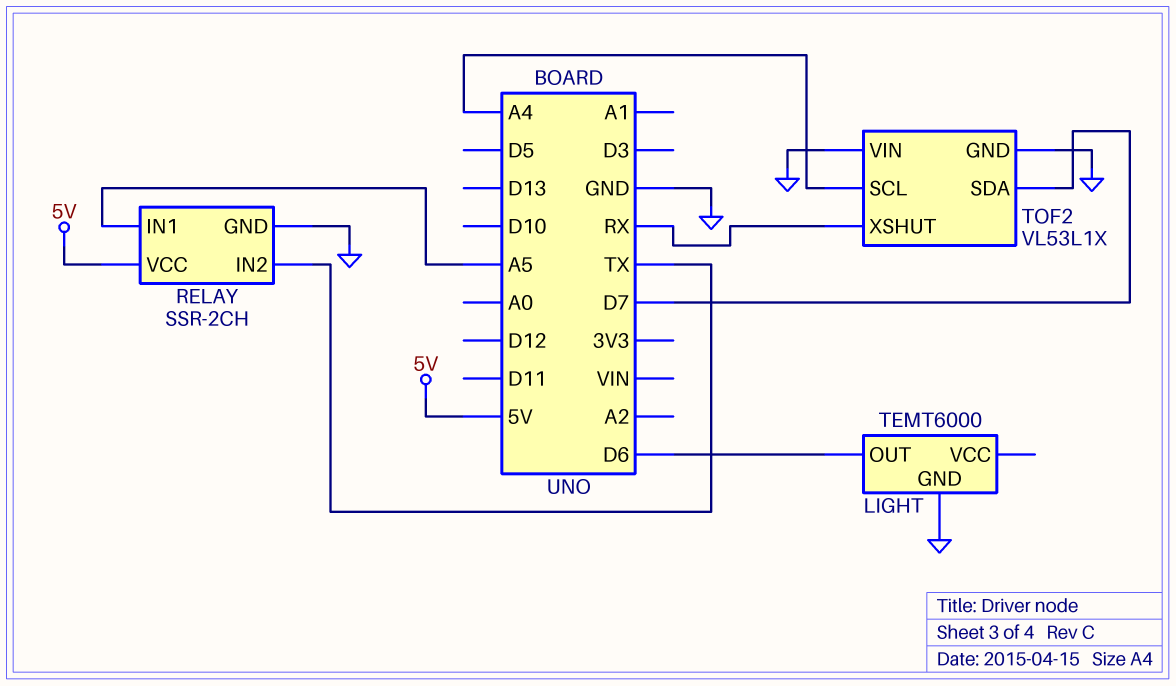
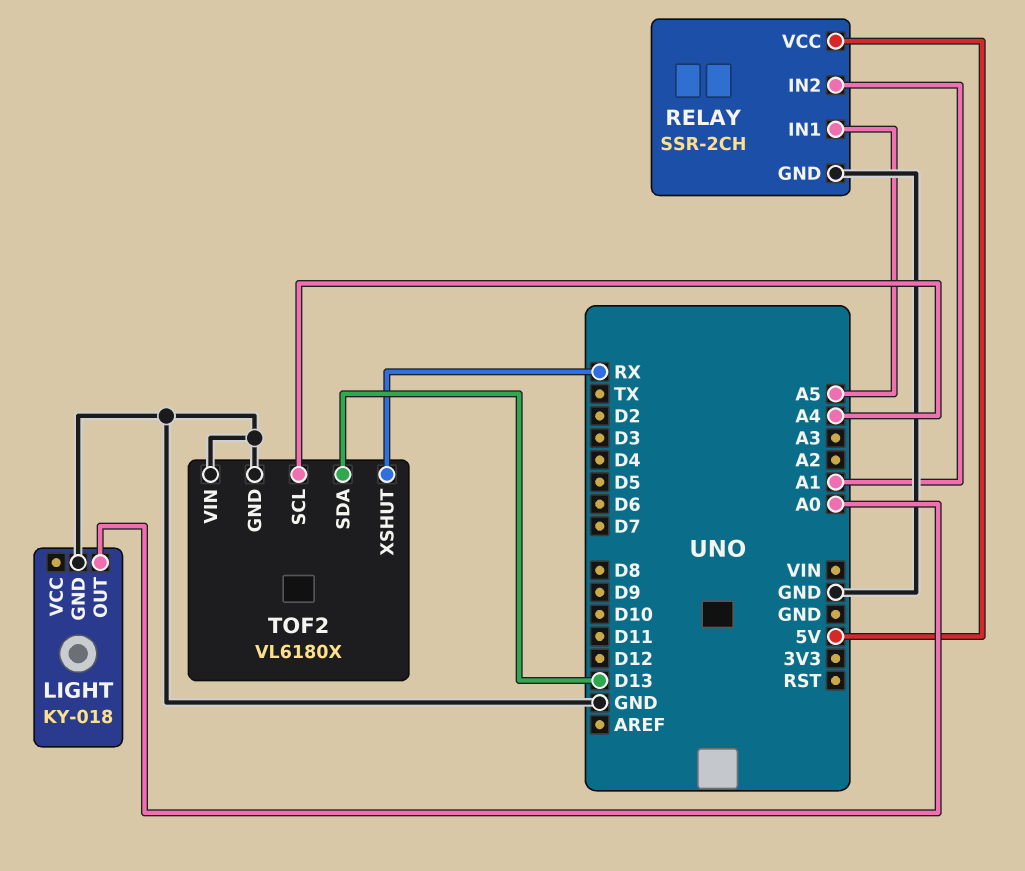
LIGHT: TEMT6000 -> KY-018
LIGHT pin OUT: D6 -> A0
RELAY pin IN2: TX -> A1
TOF2: VL53L1X -> VL6180X
TOF2 pin SDA: D7 -> D13

